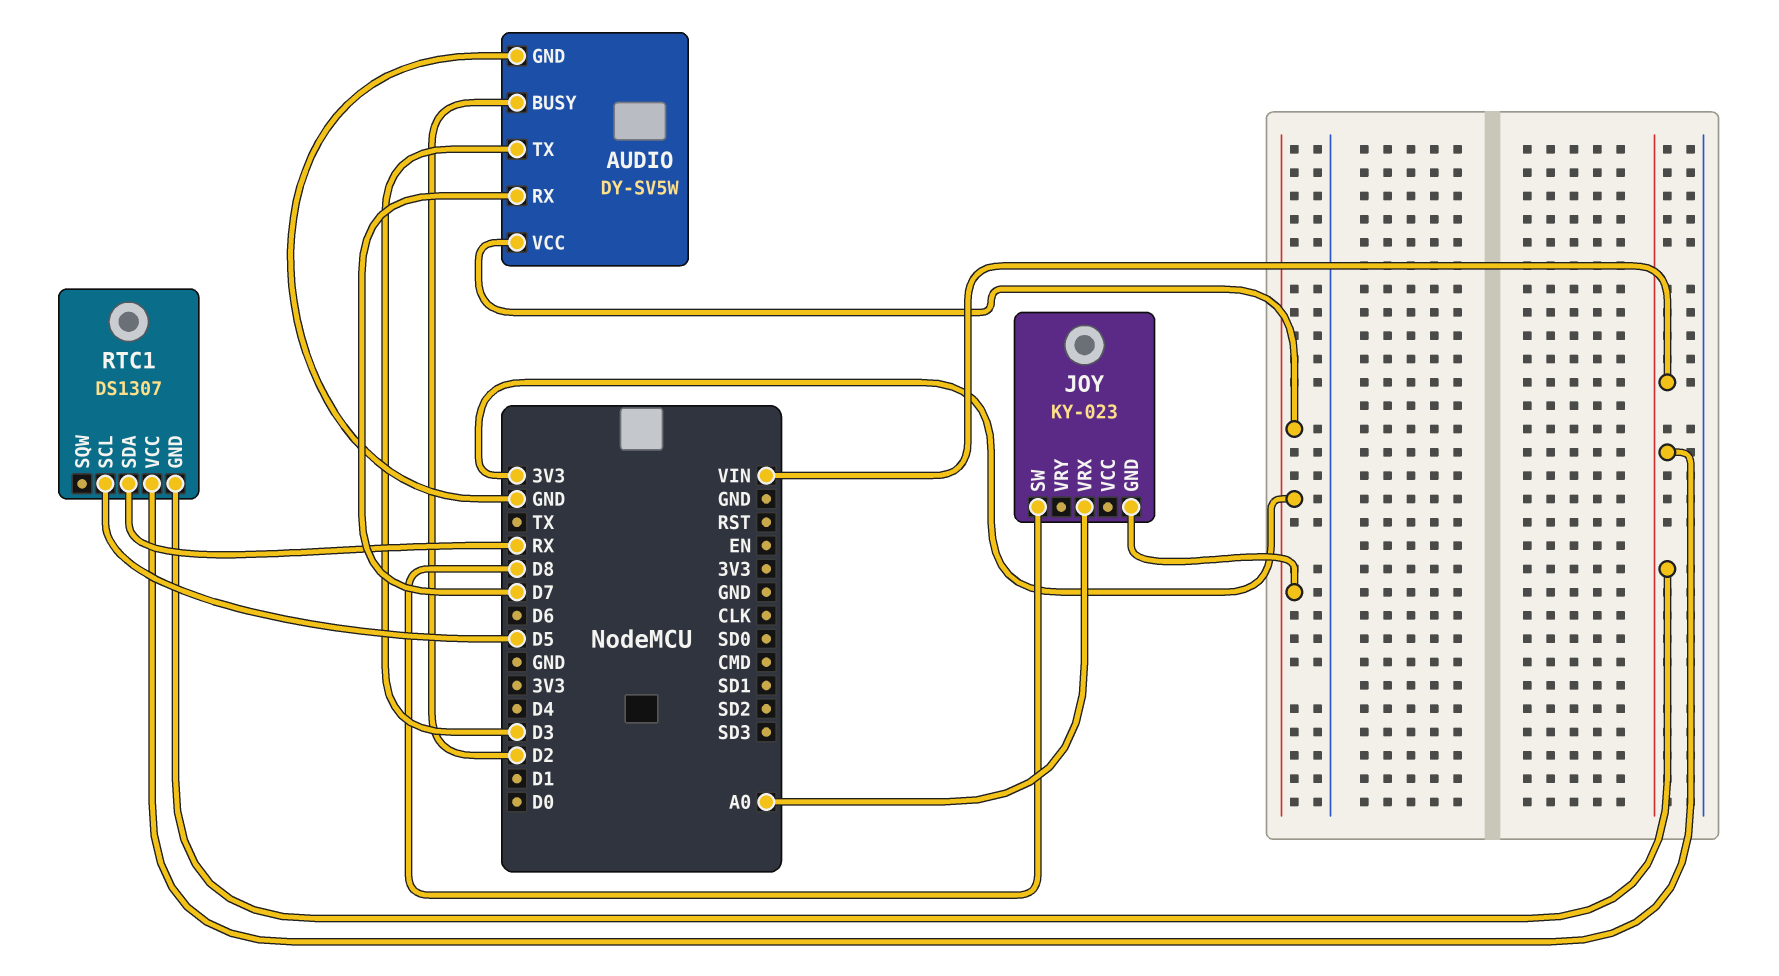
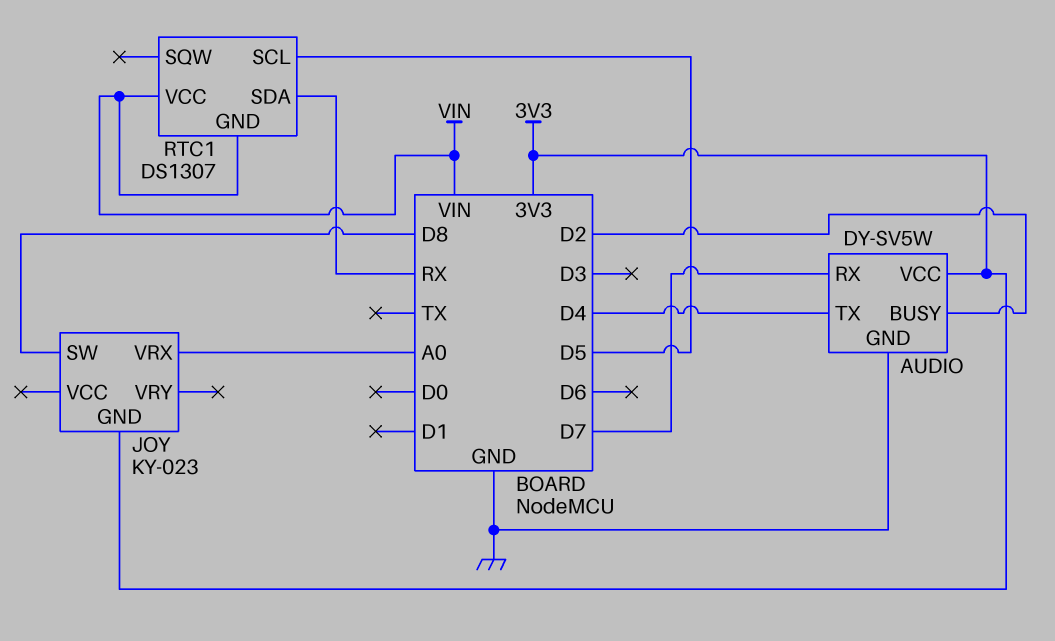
AUDIO pin TX: D3 -> D4

